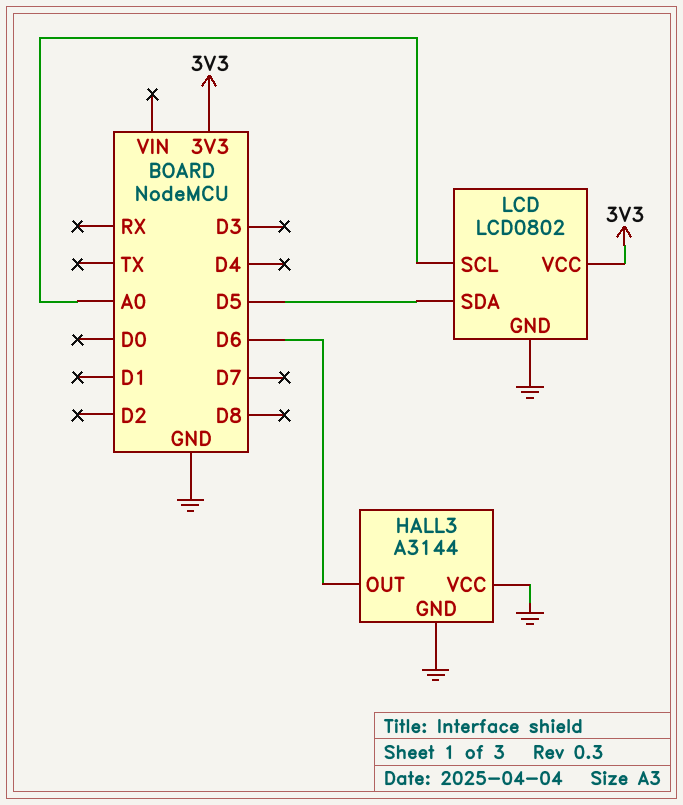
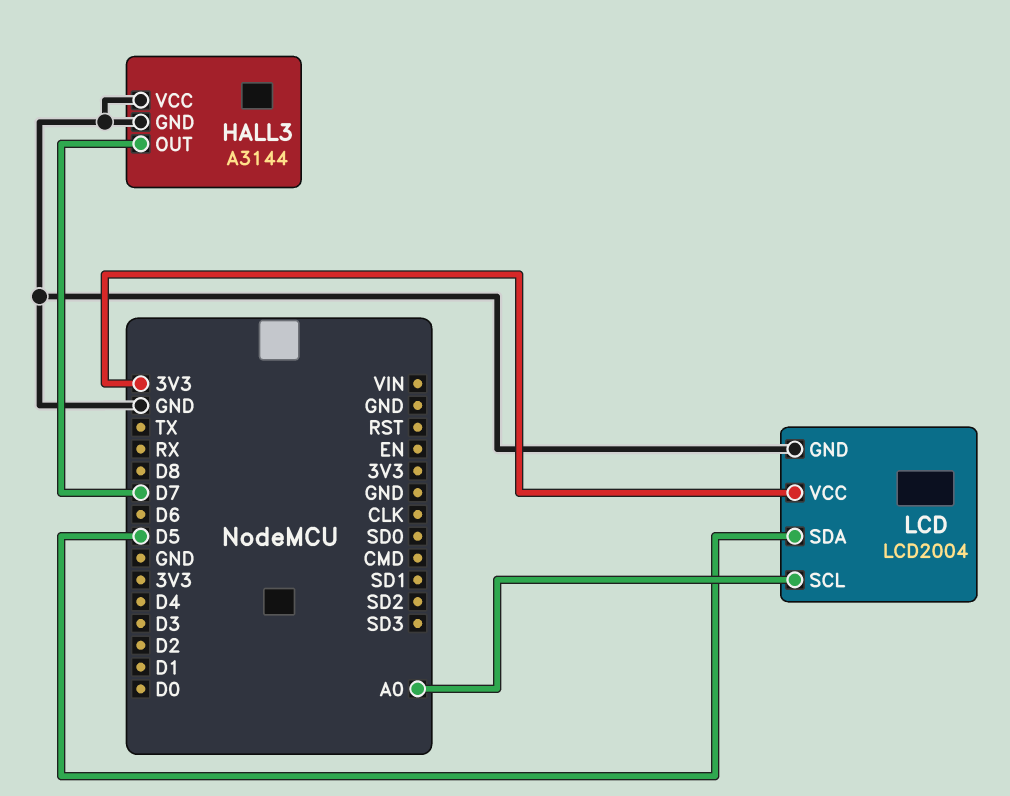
HALL3 pin OUT: D6 -> D7
LCD: LCD0802 -> LCD2004

